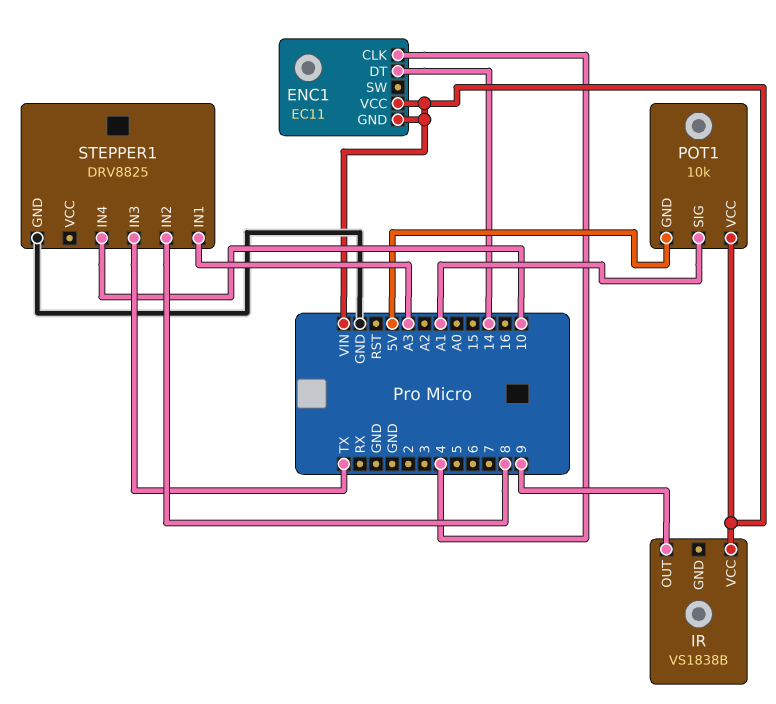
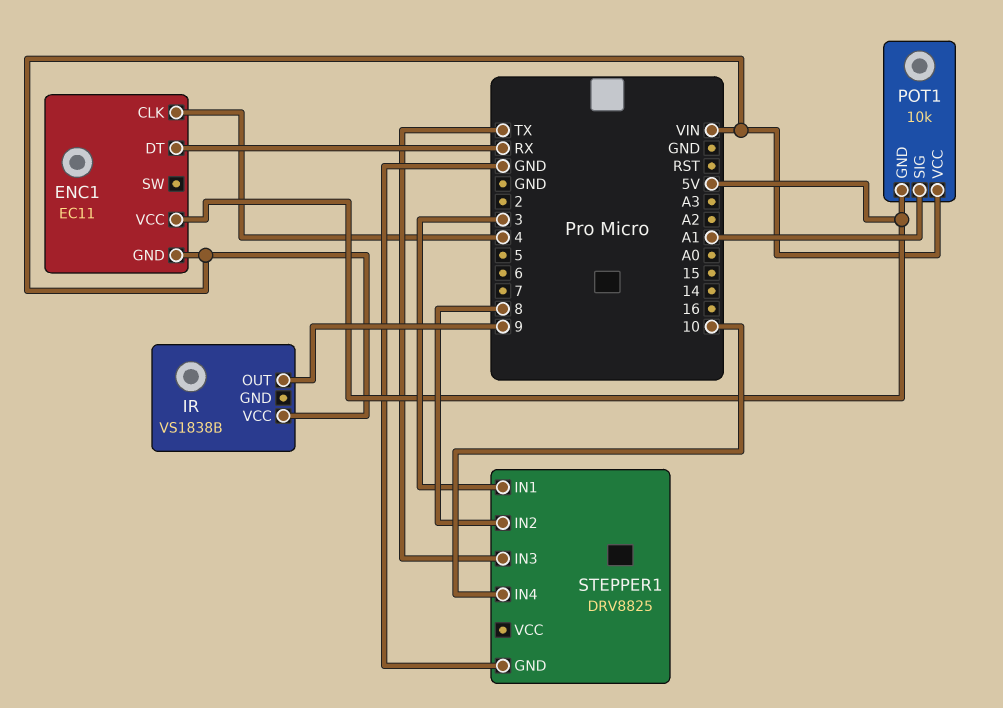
ENC1 pin DT: 14 -> RX
ENC1 pin VCC: VIN -> 5V
STEPPER1 pin IN1: A3 -> 3

